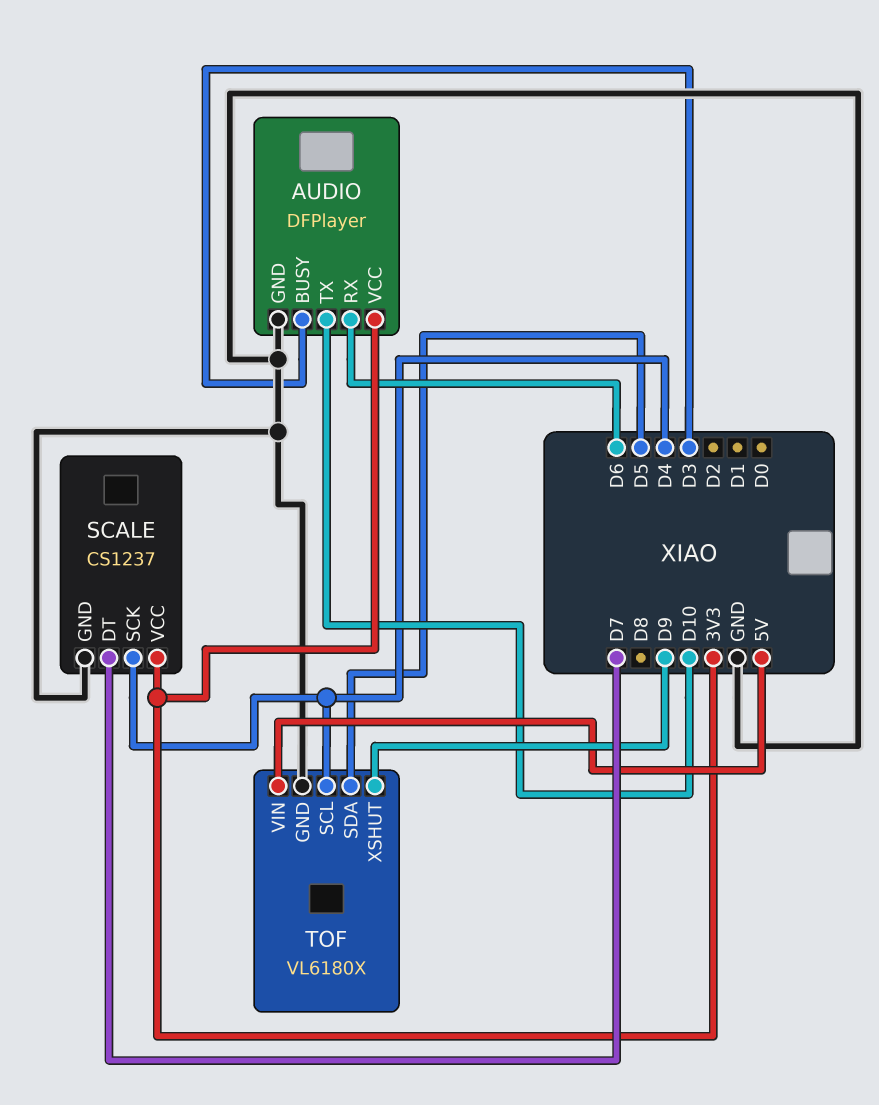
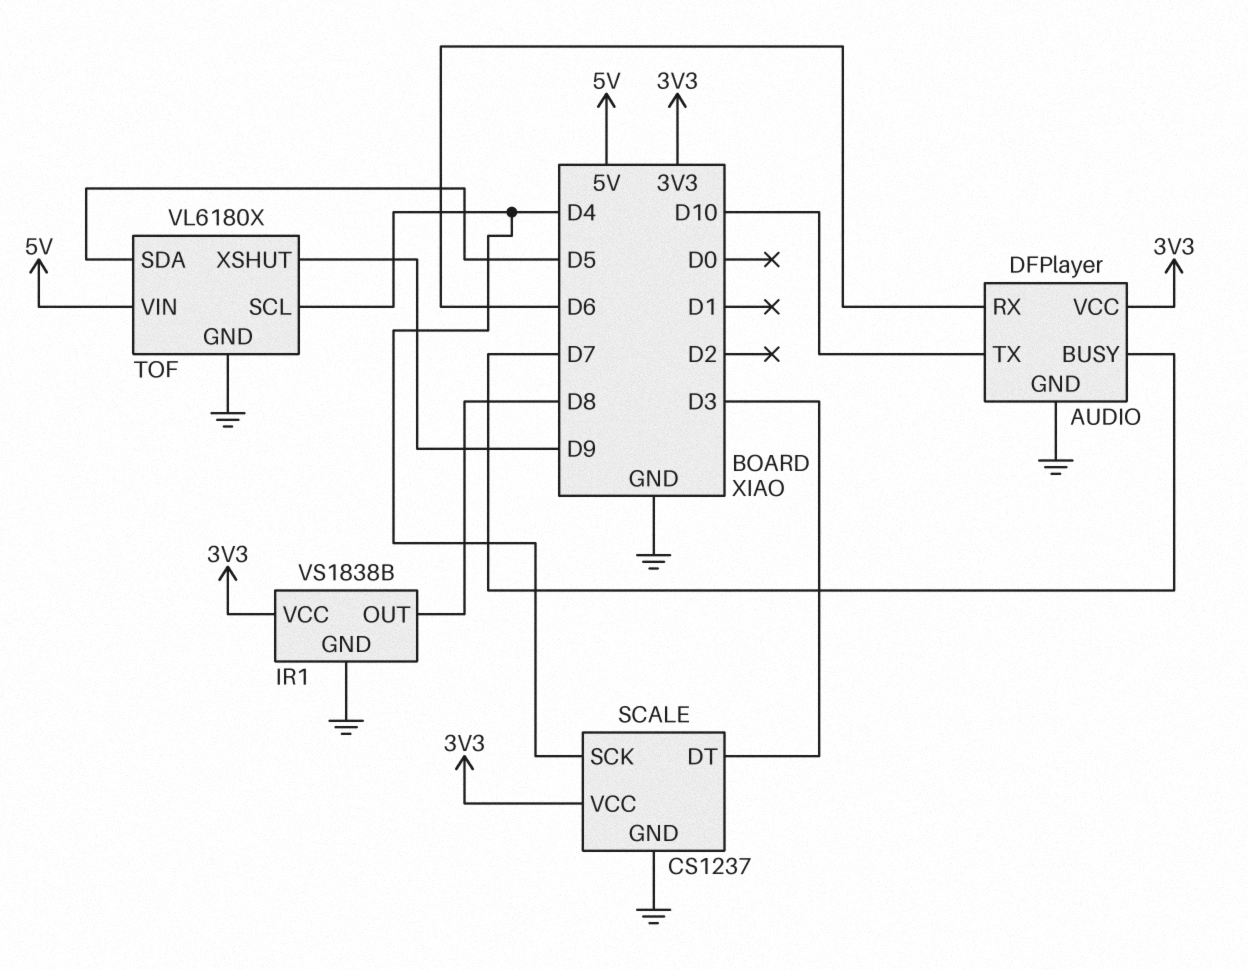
AUDIO pin BUSY: D3 -> D7
IR1: none -> VS1838B
IR1 pin GND: none -> GND
IR1 pin OUT: none -> D8
IR1 pin VCC: none -> 3V3
SCALE pin DT: D7 -> D3

